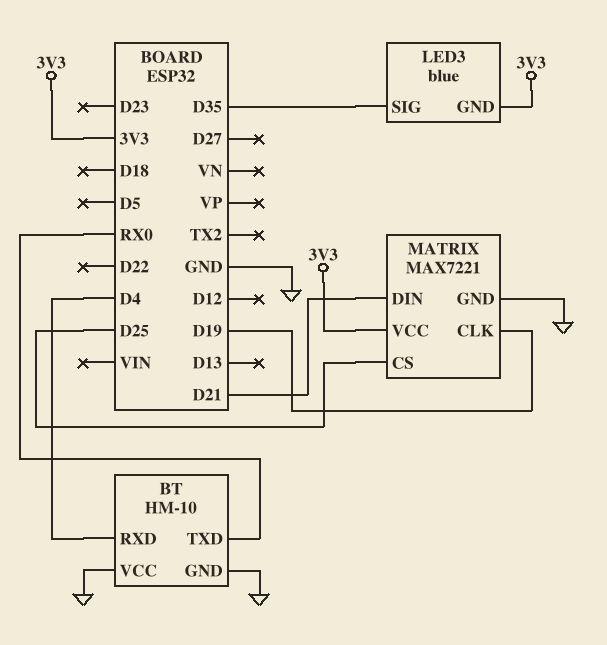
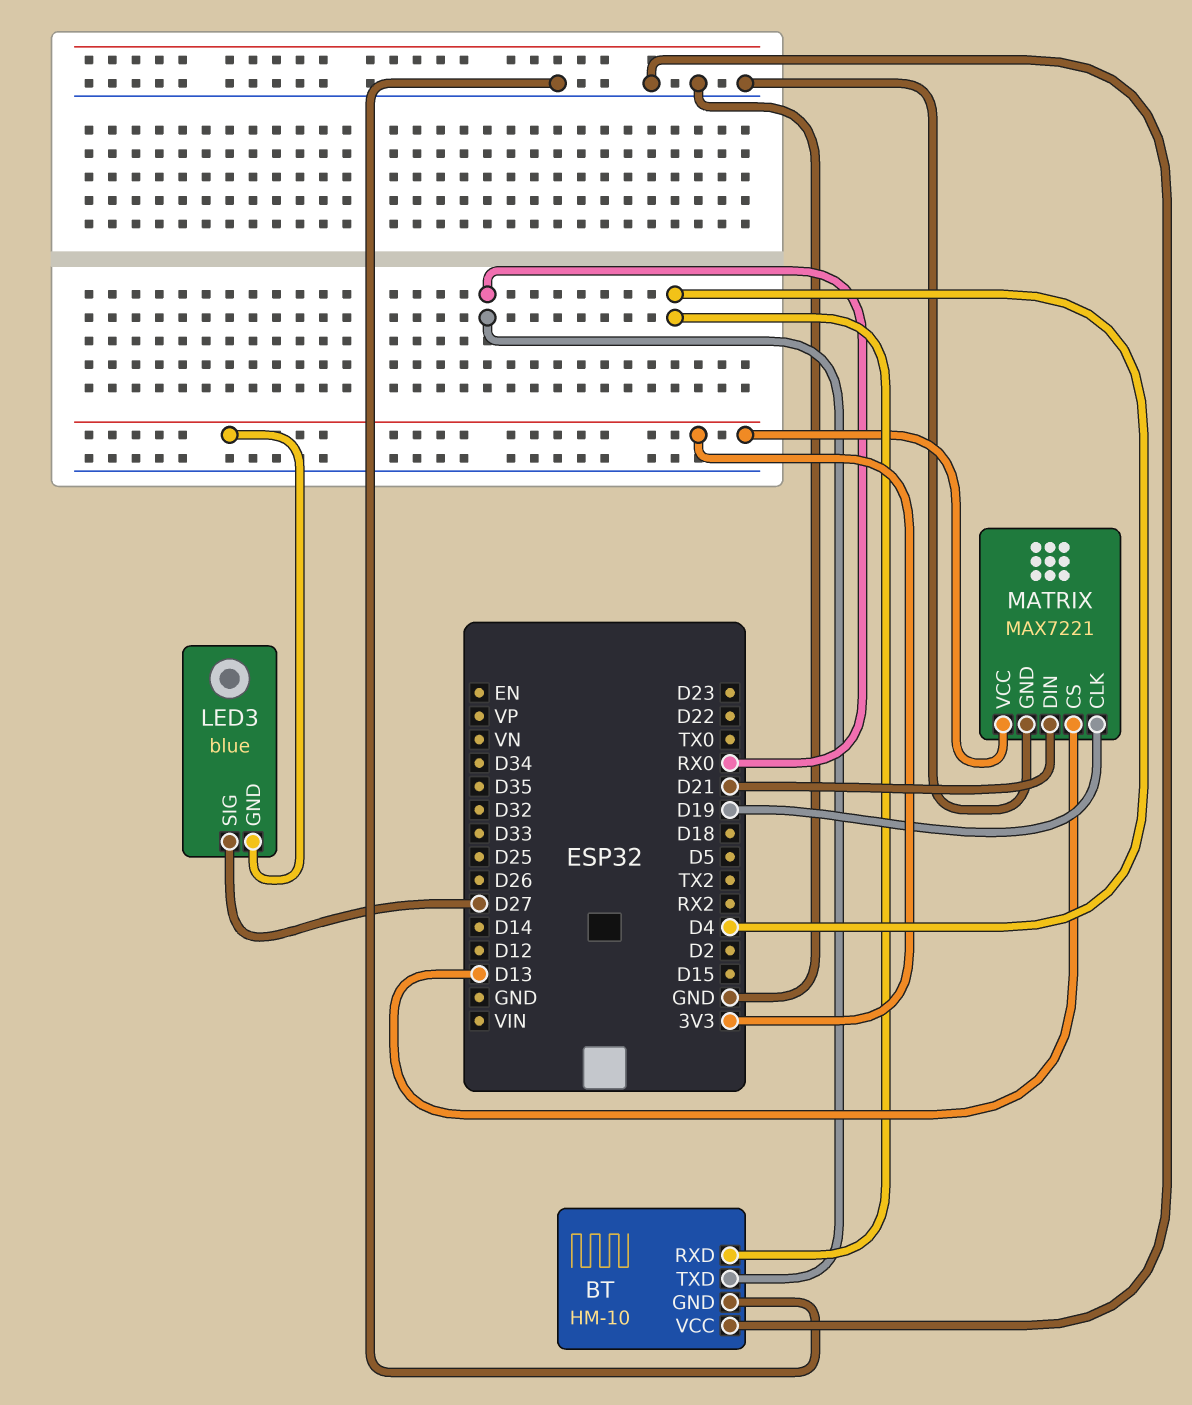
LED3 pin SIG: D35 -> D27
MATRIX pin CS: D25 -> D13

